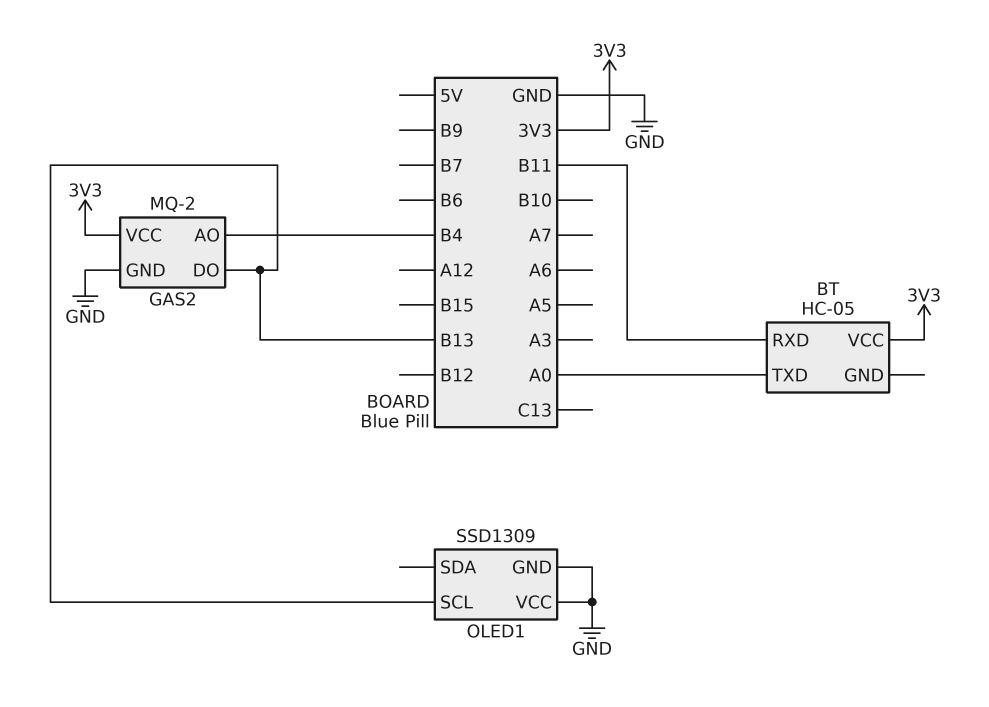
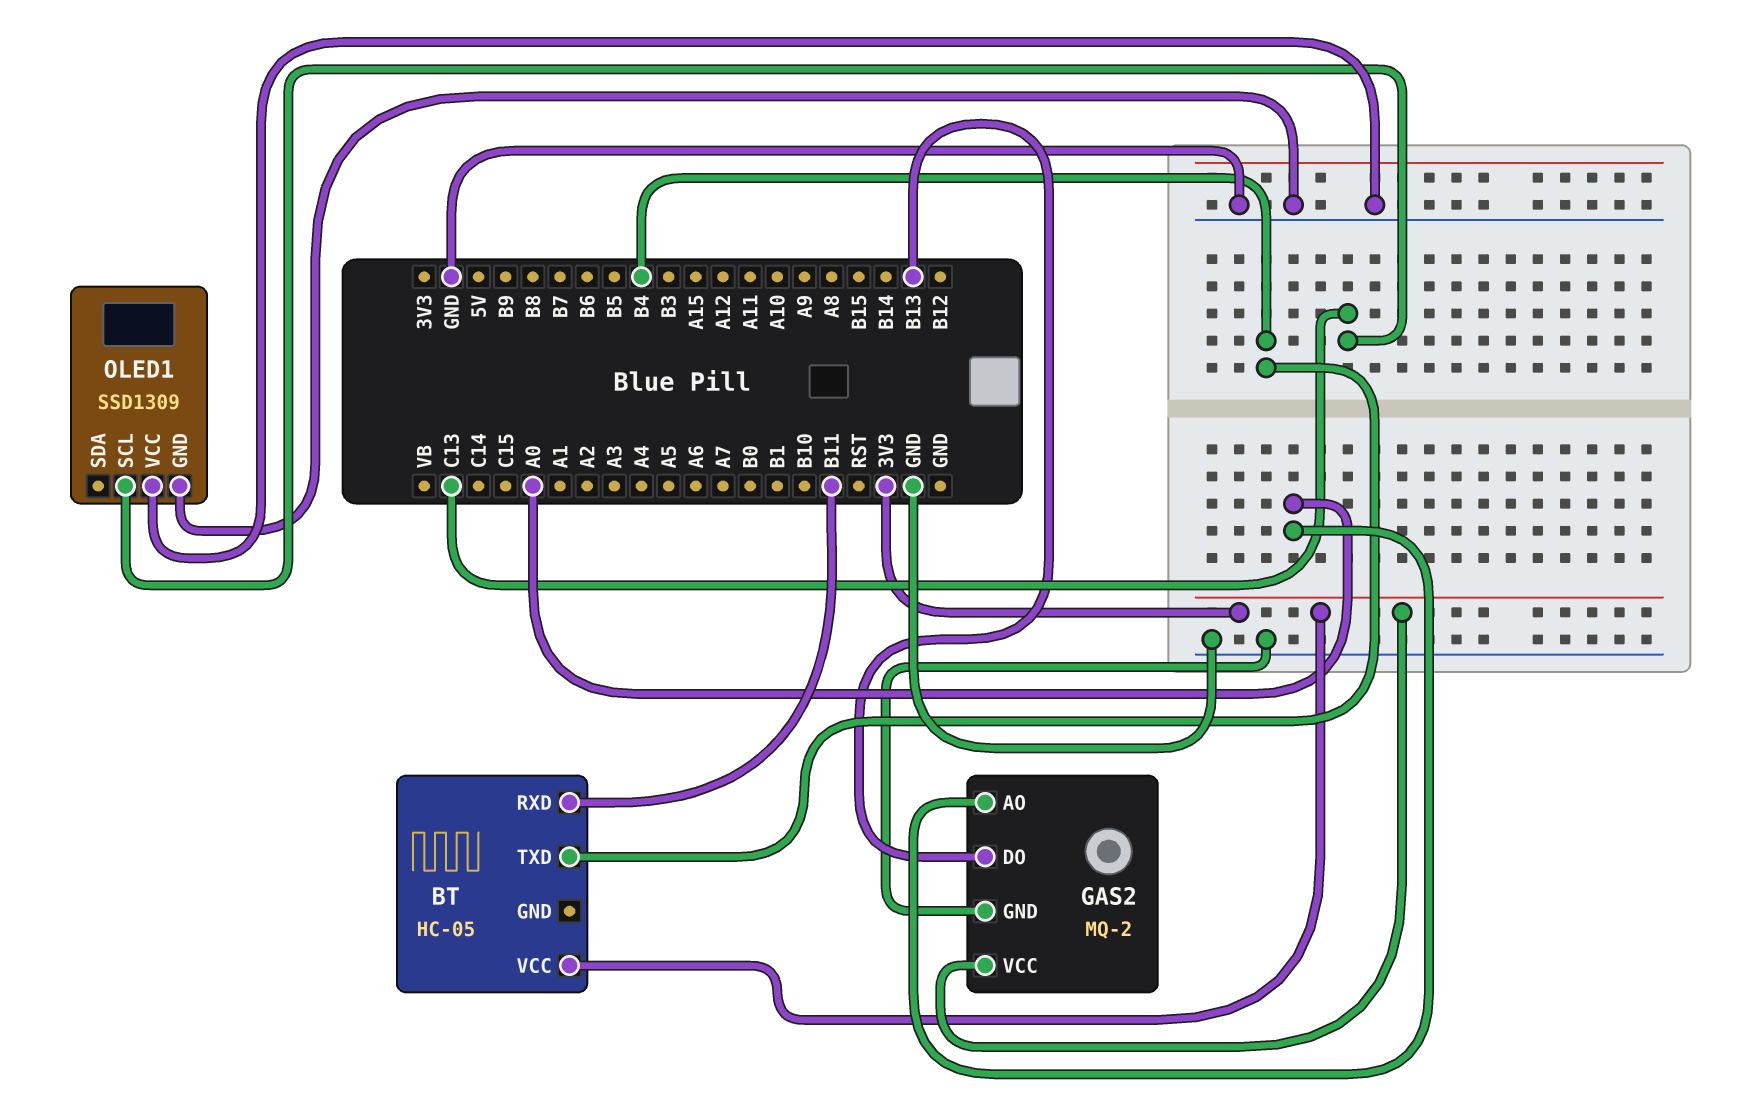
BT pin TXD: A0 -> B4
GAS2 pin AO: B4 -> A0
OLED1 pin SCL: B13 -> C13

